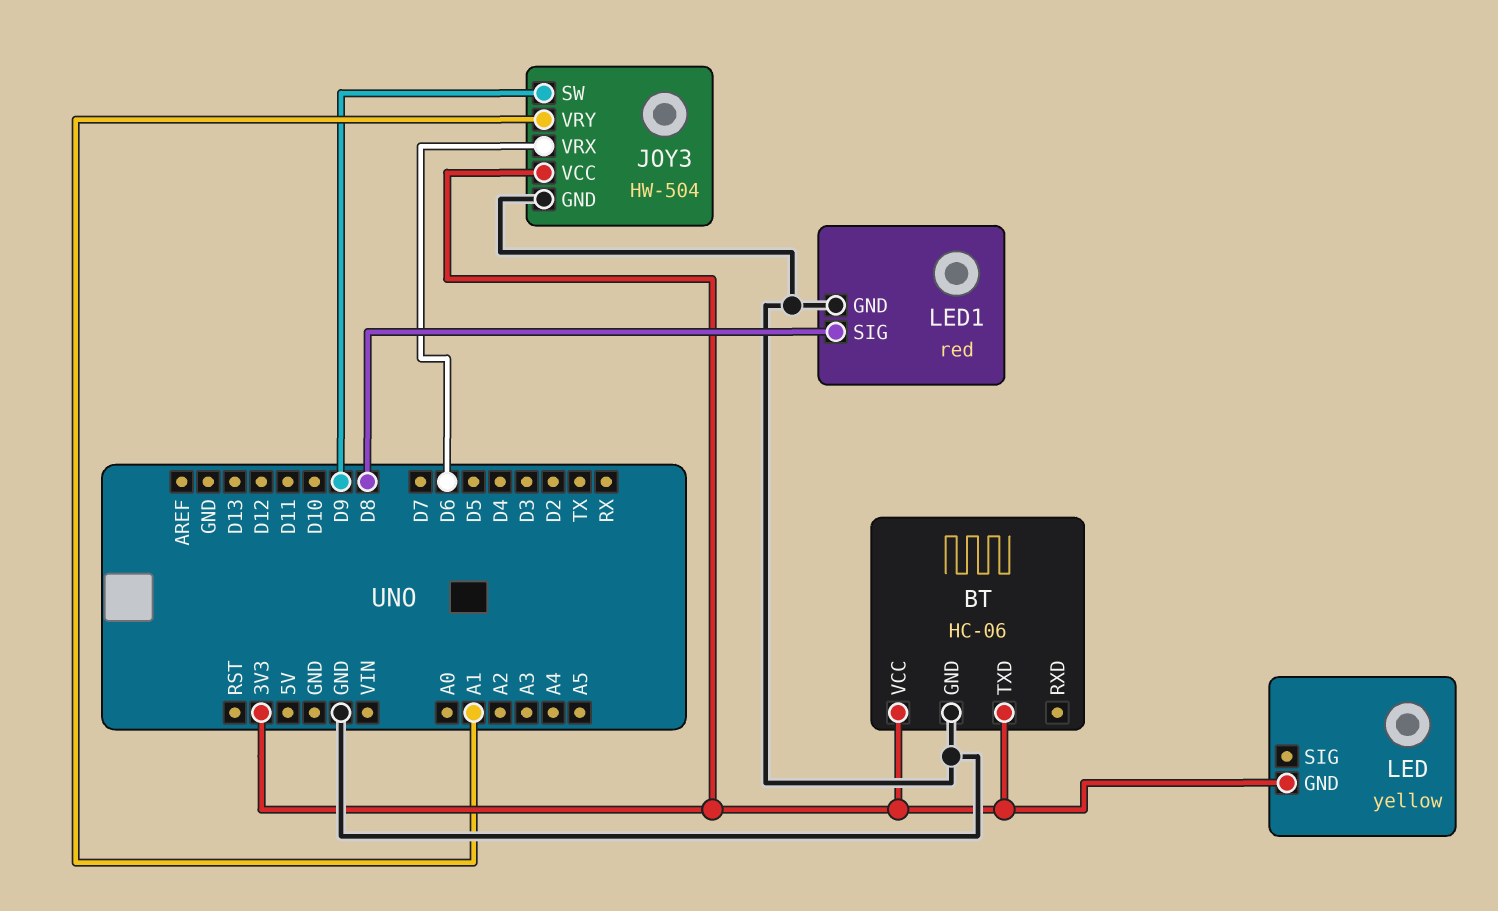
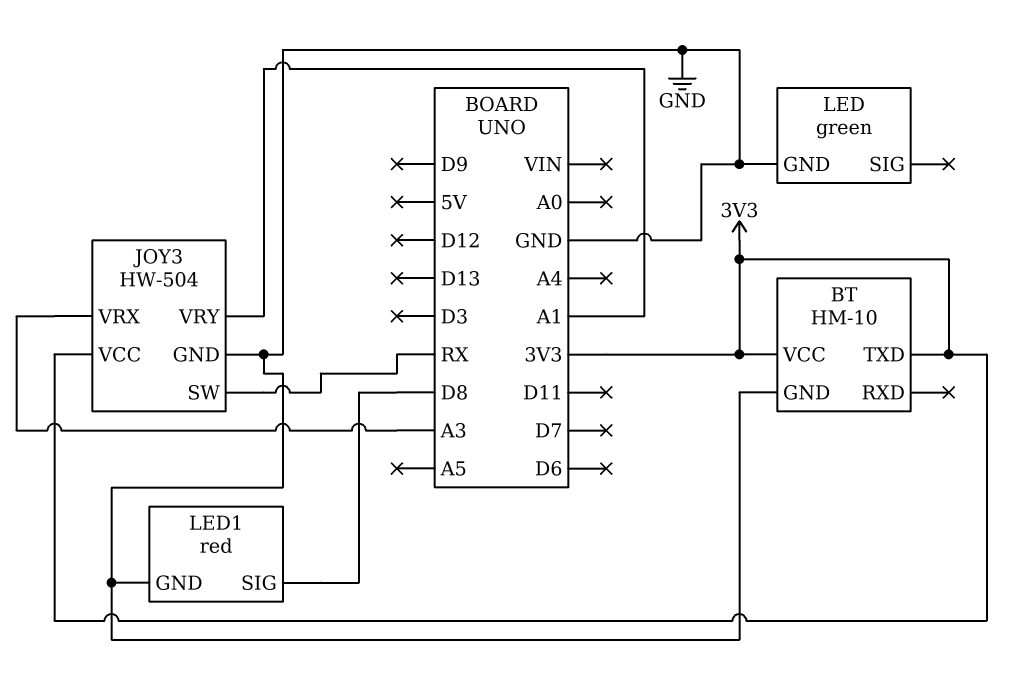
BT: HC-06 -> HM-10
JOY3 pin SW: D9 -> RX
JOY3 pin VRX: D6 -> A3
LED: yellow -> green
LED pin GND: 3V3 -> GND

